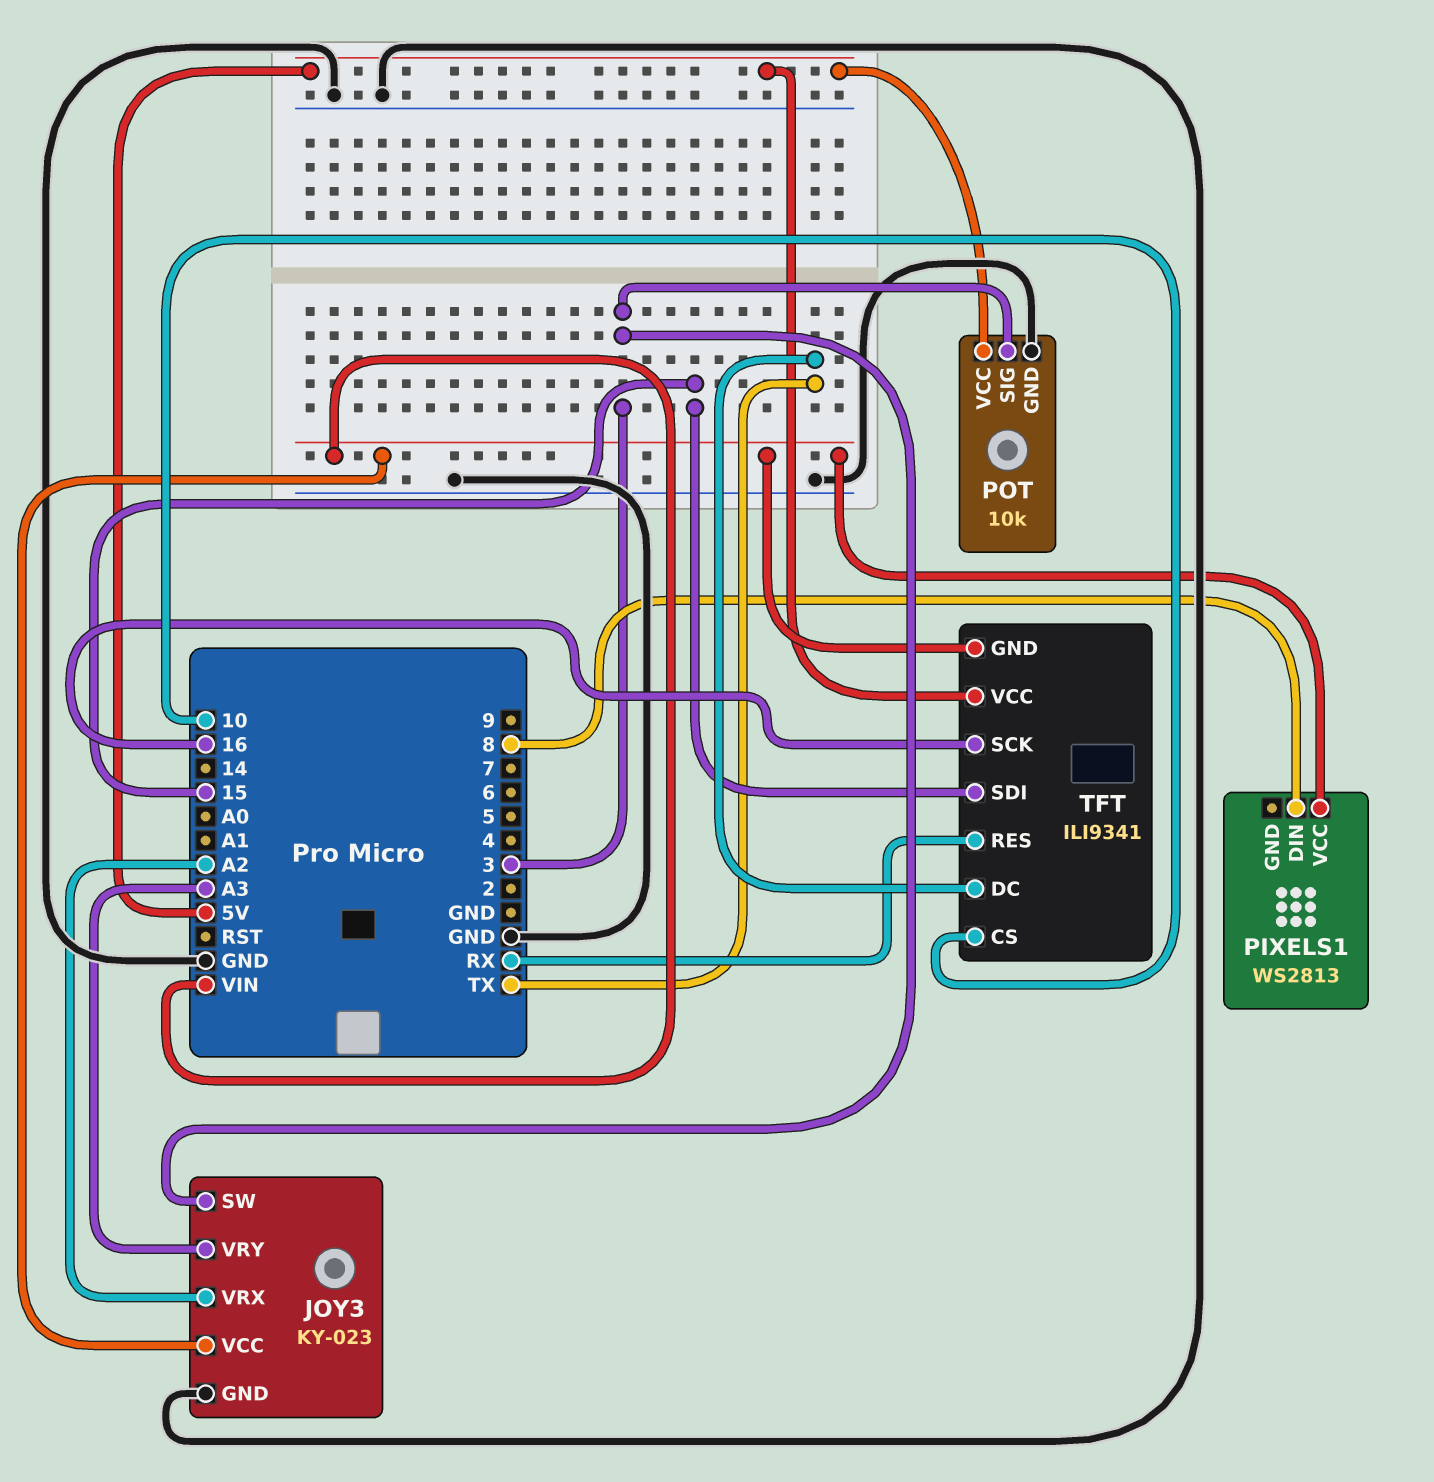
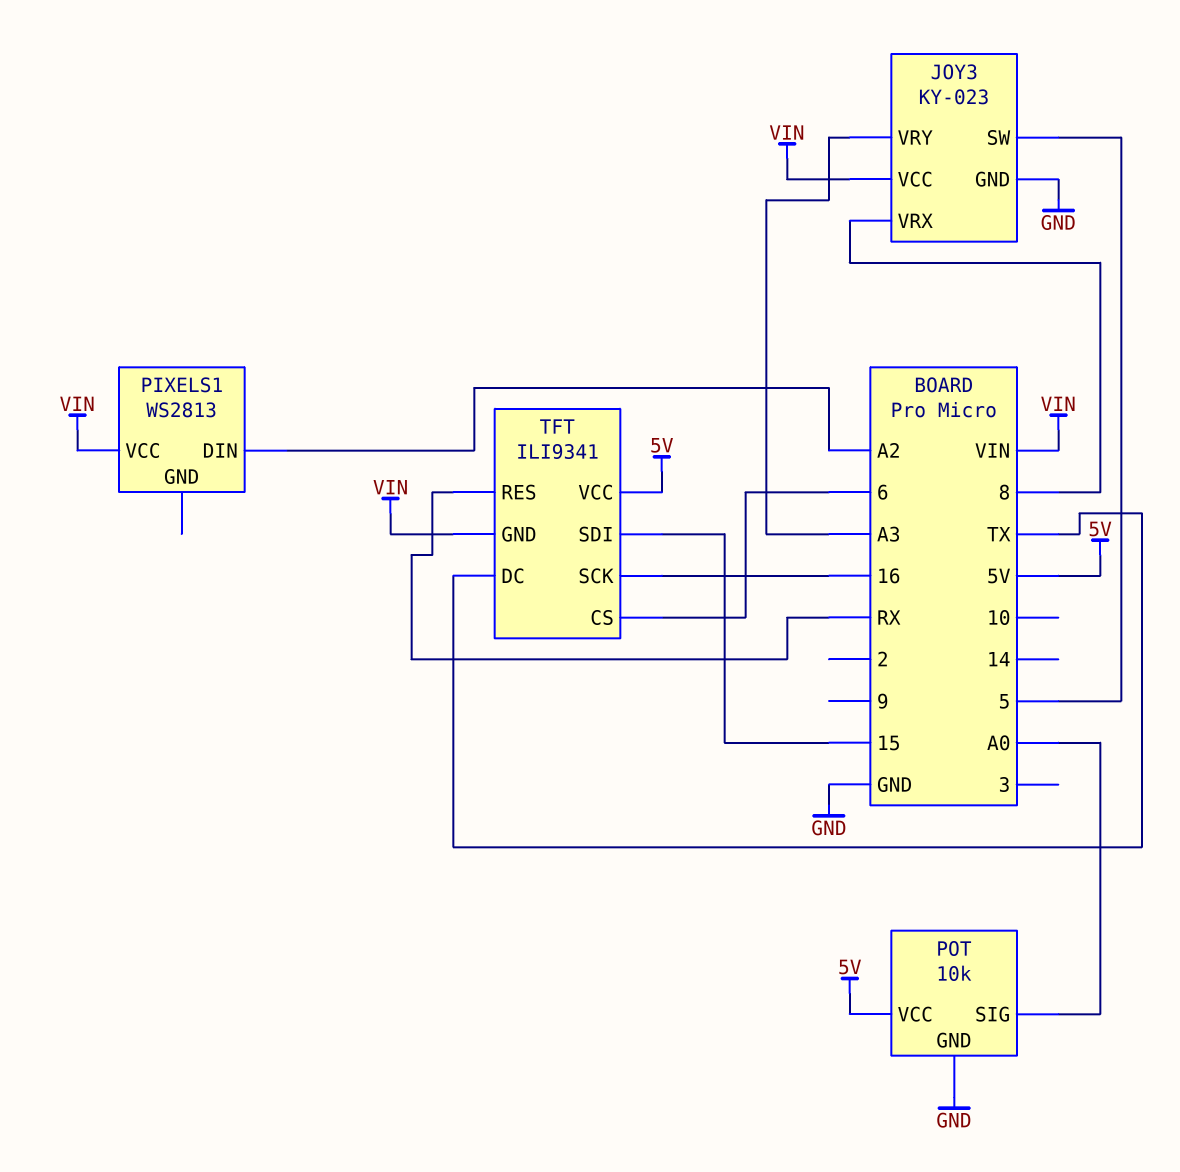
JOY3 pin SW: 3 -> 5
JOY3 pin VRX: A2 -> 8
PIXELS1 pin DIN: 8 -> A2
POT pin SIG: 3 -> A0
TFT pin CS: 10 -> 6

